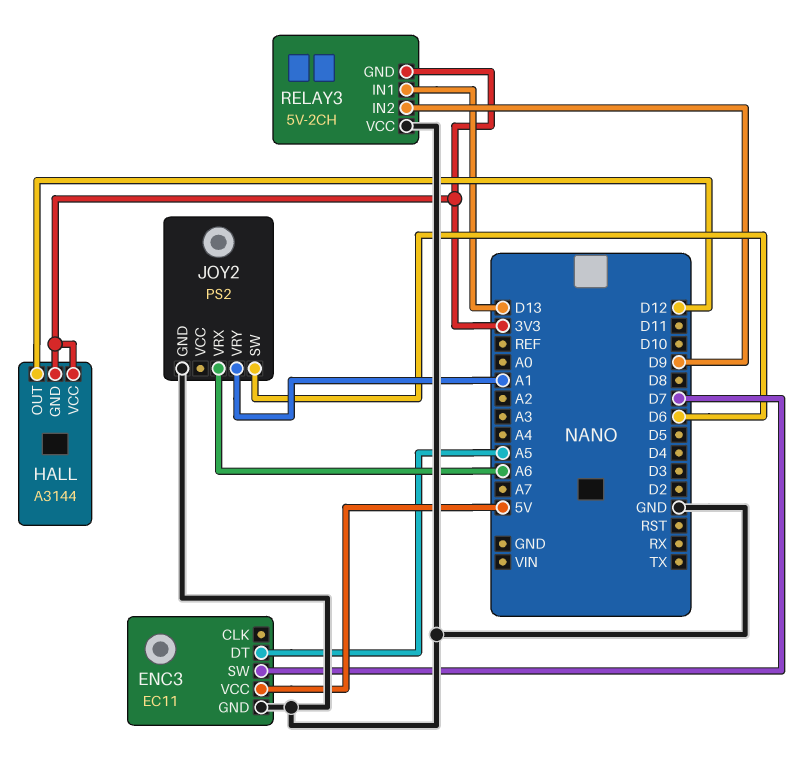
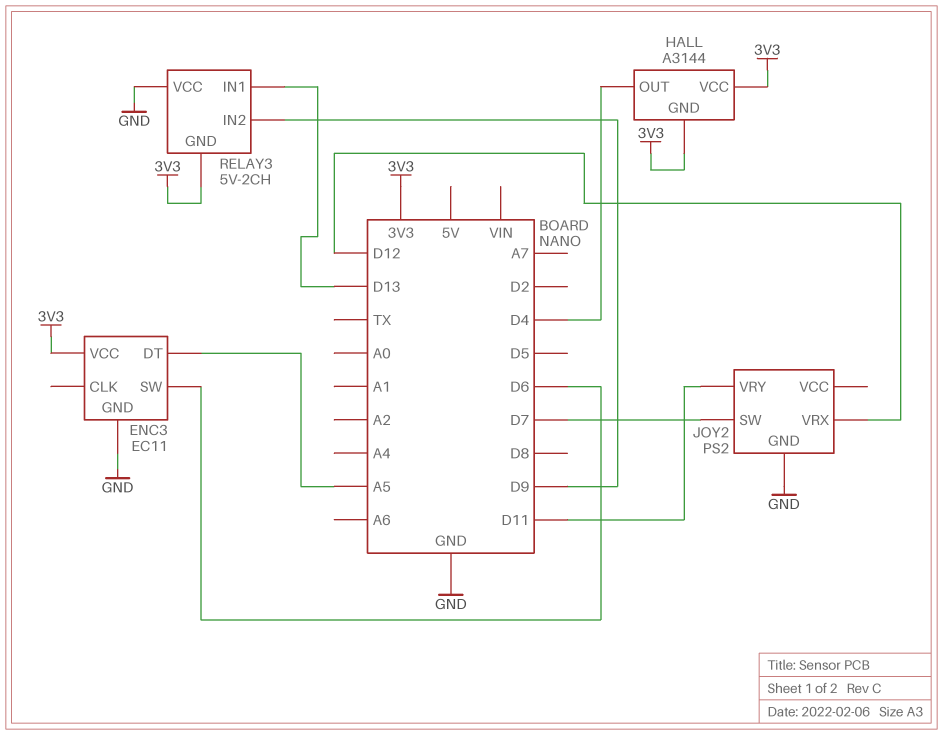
ENC3 pin SW: D7 -> D6
ENC3 pin VCC: 5V -> 3V3
HALL pin OUT: D12 -> D4
JOY2 pin SW: D6 -> D7
JOY2 pin VRX: A6 -> D12
JOY2 pin VRY: A1 -> D11

